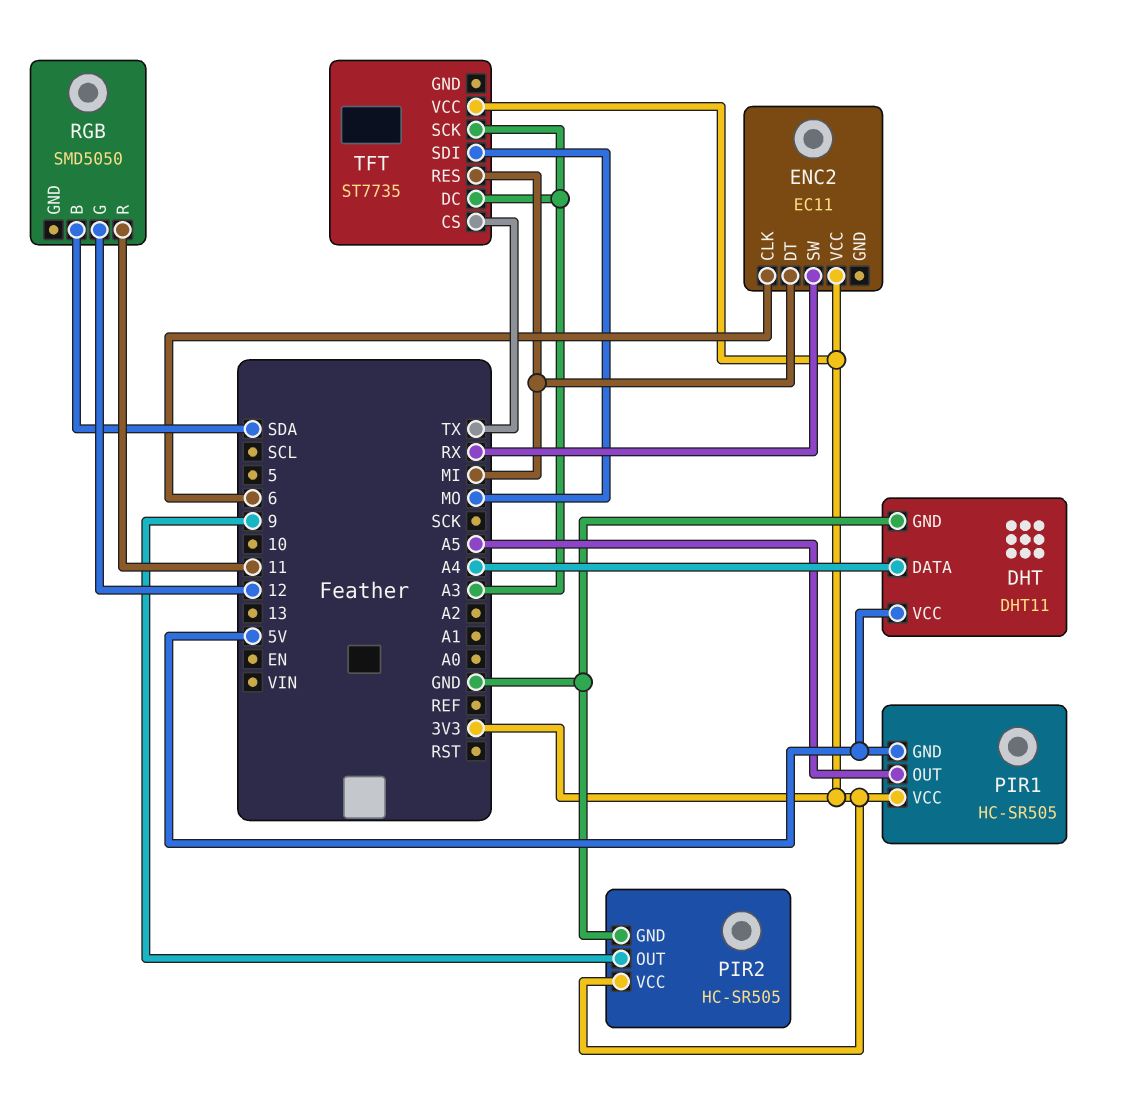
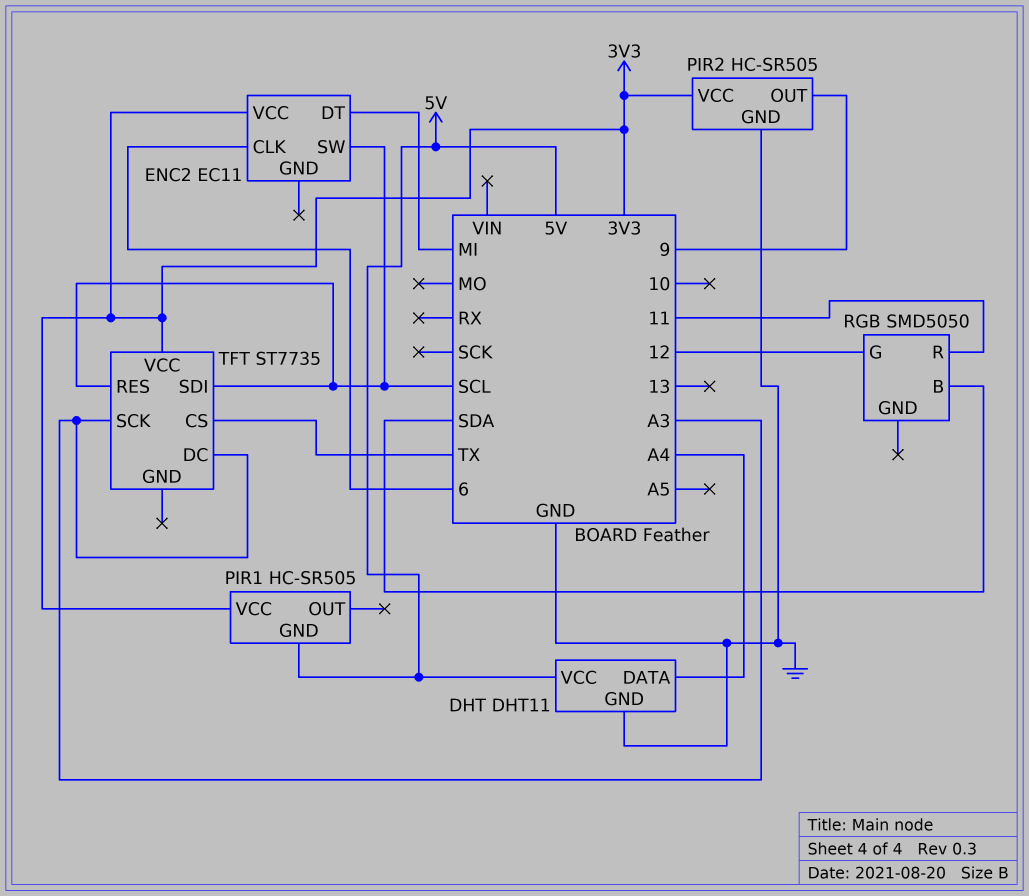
ENC2 pin SW: RX -> SCL
PIR1 pin OUT: A5 -> none
TFT pin RES: MI -> SCL
TFT pin SDI: MO -> SCL

